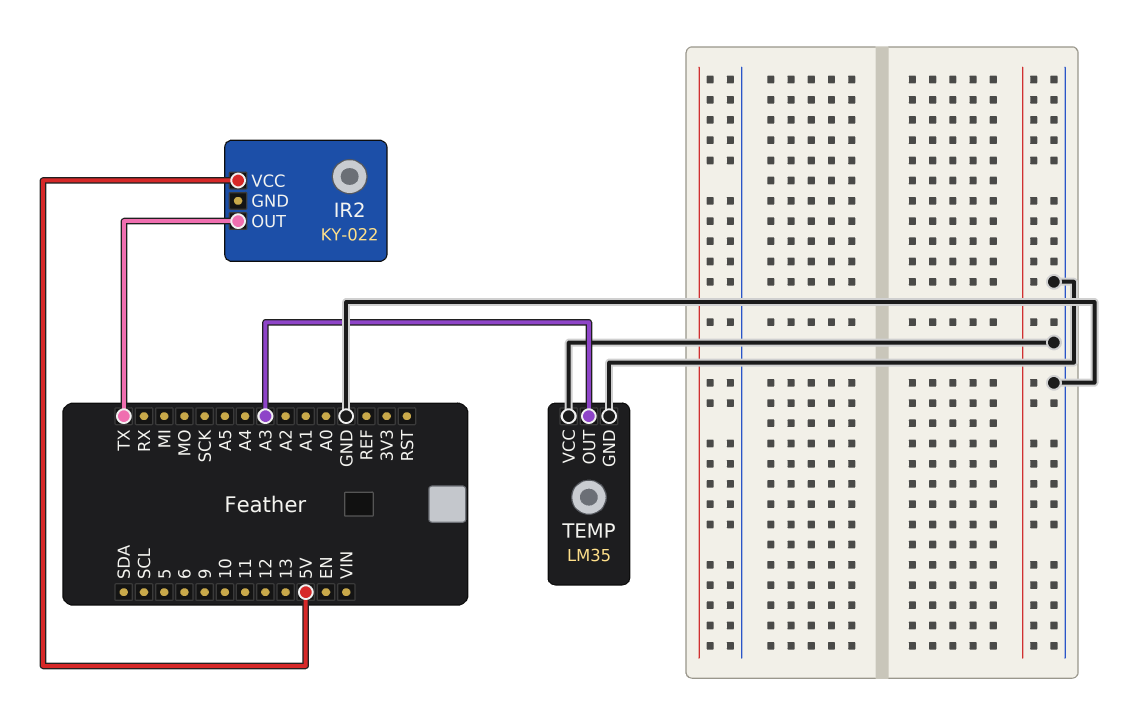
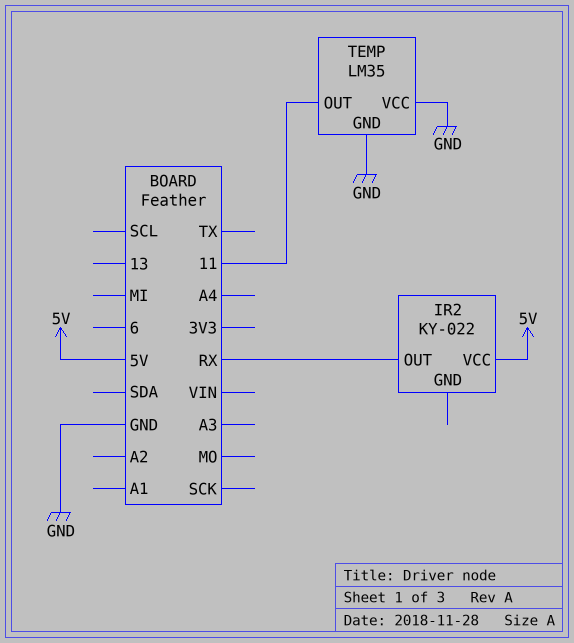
IR2 pin OUT: TX -> RX
TEMP pin OUT: A3 -> 11

